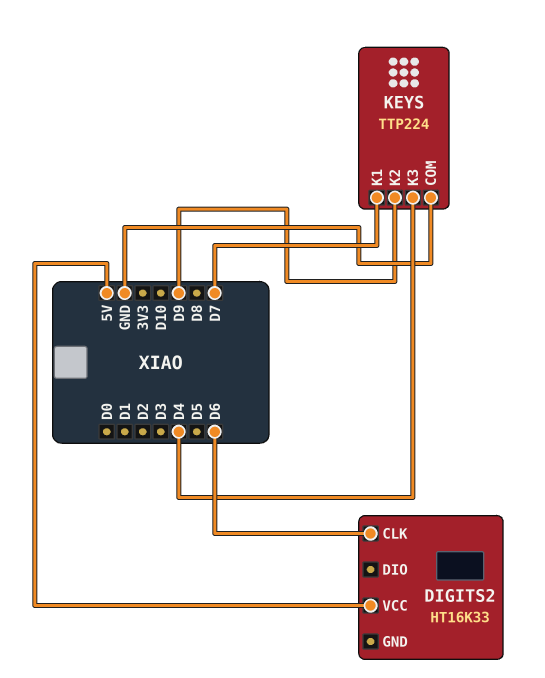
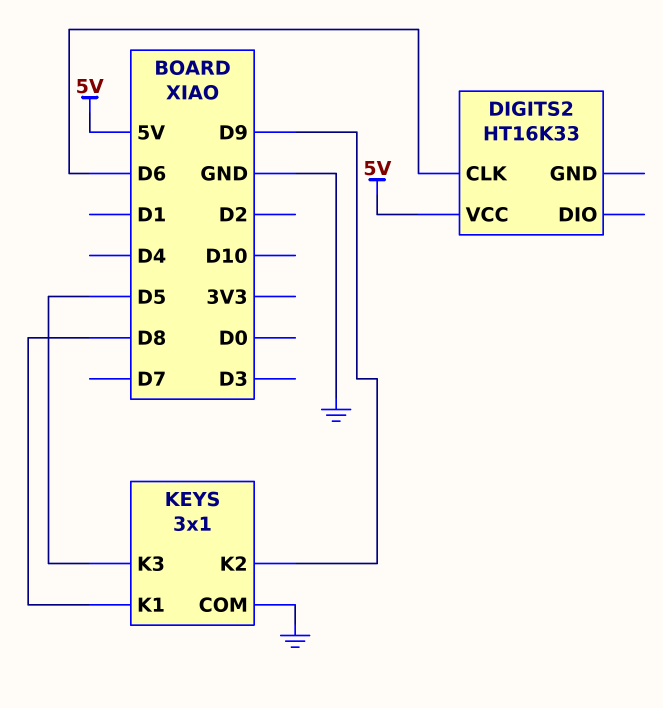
KEYS: TTP224 -> 3x1
KEYS pin K1: D7 -> D8
KEYS pin K3: D4 -> D5

